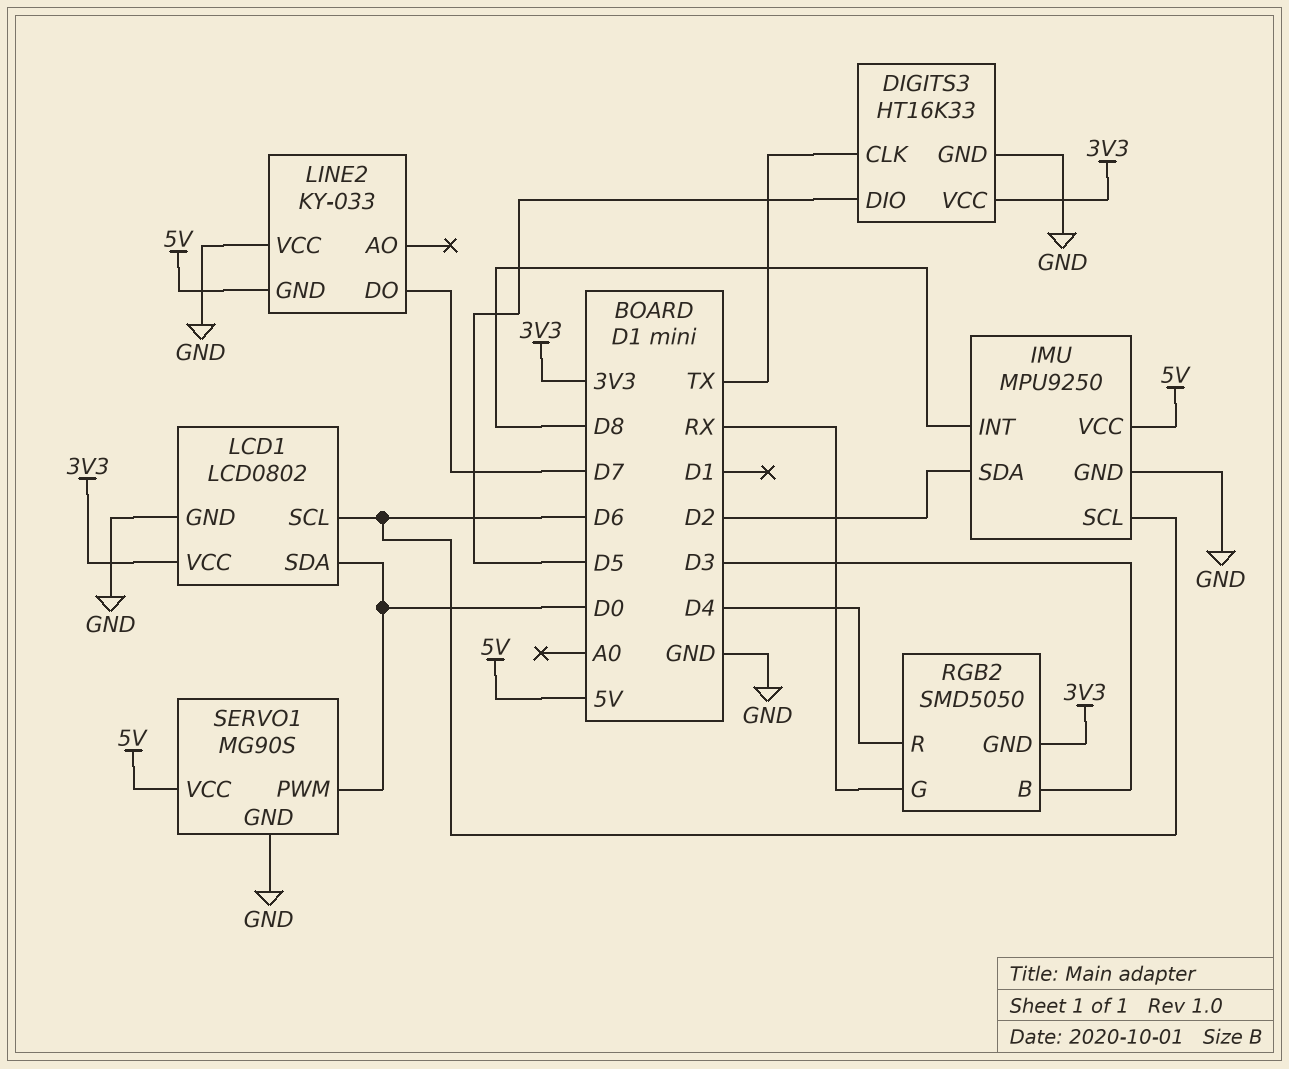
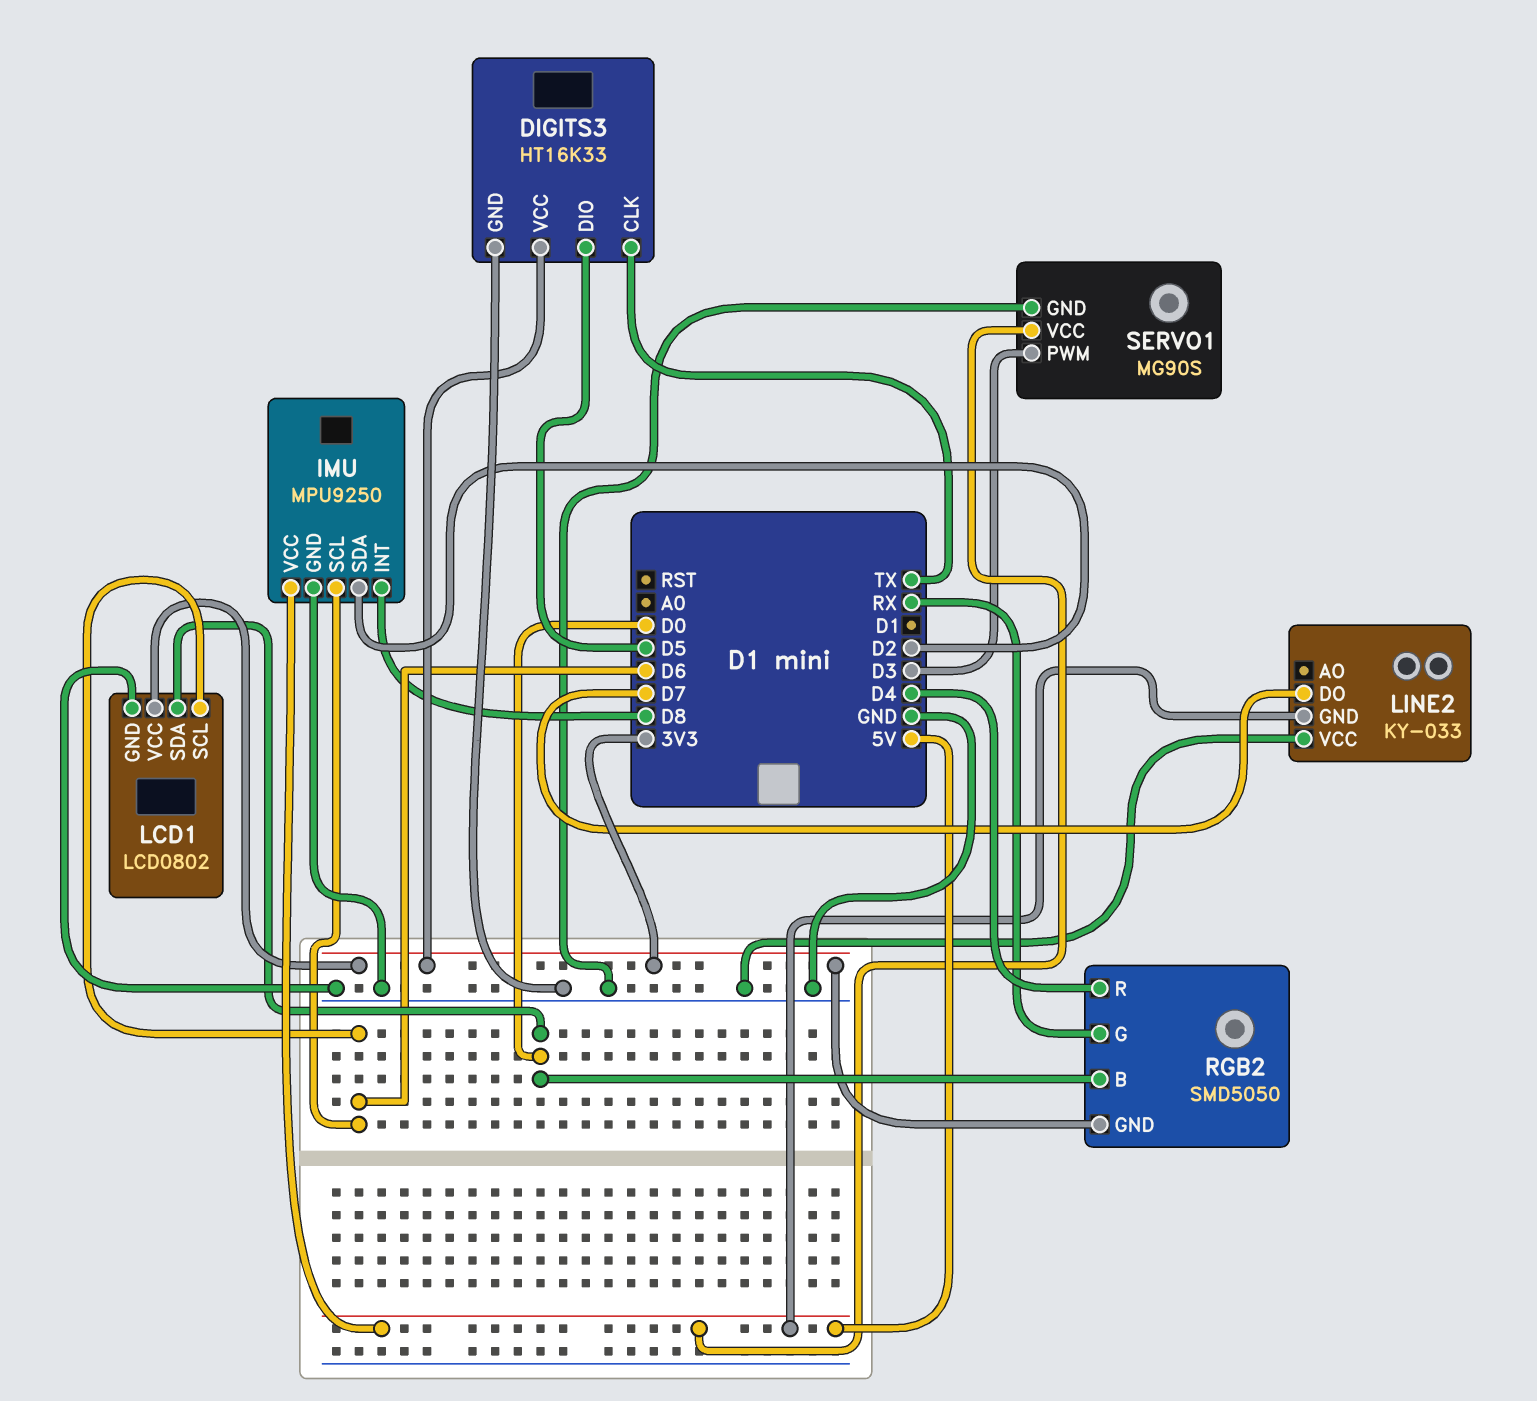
RGB2 pin B: D3 -> D0
SERVO1 pin PWM: D0 -> D3

